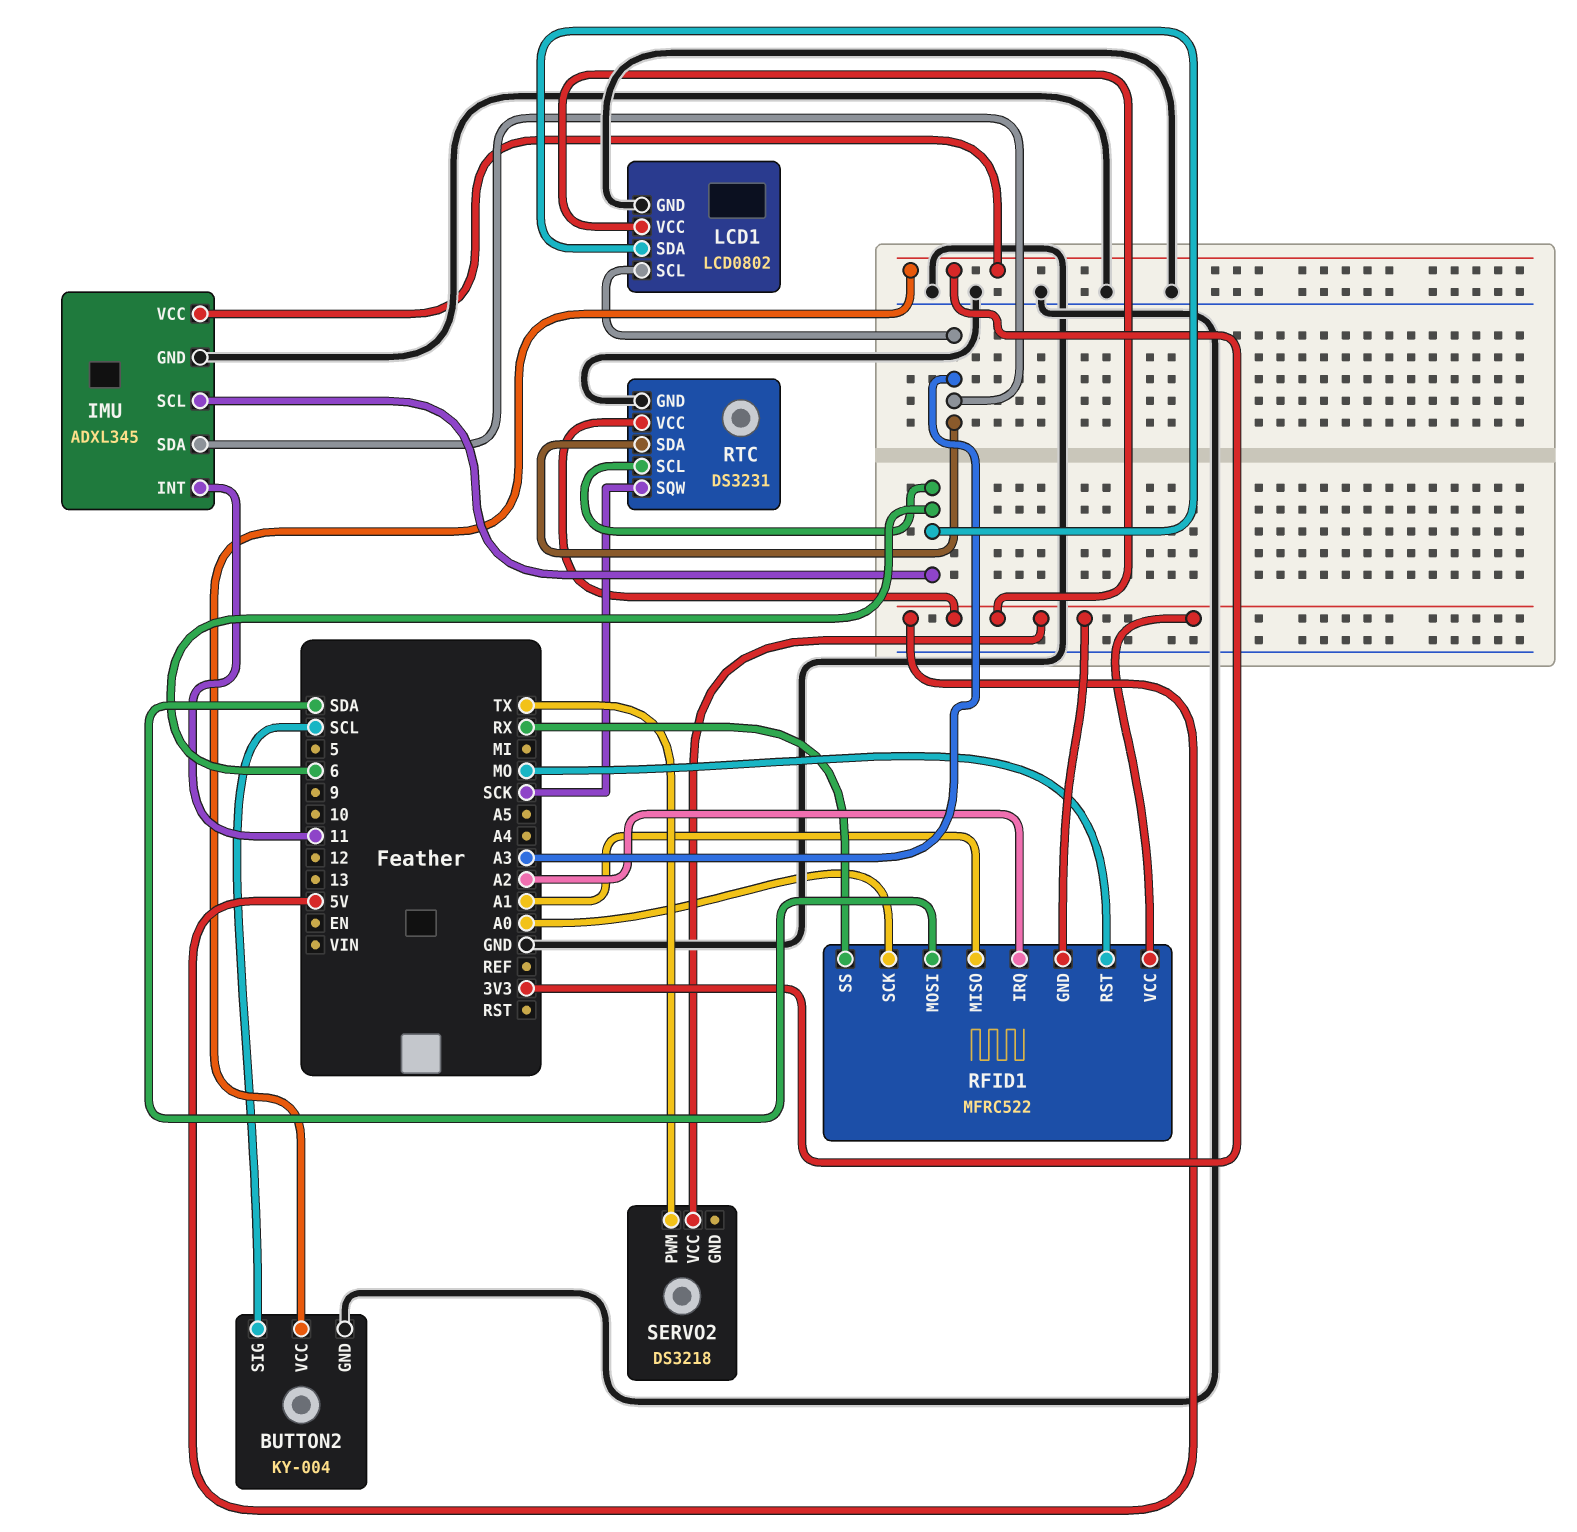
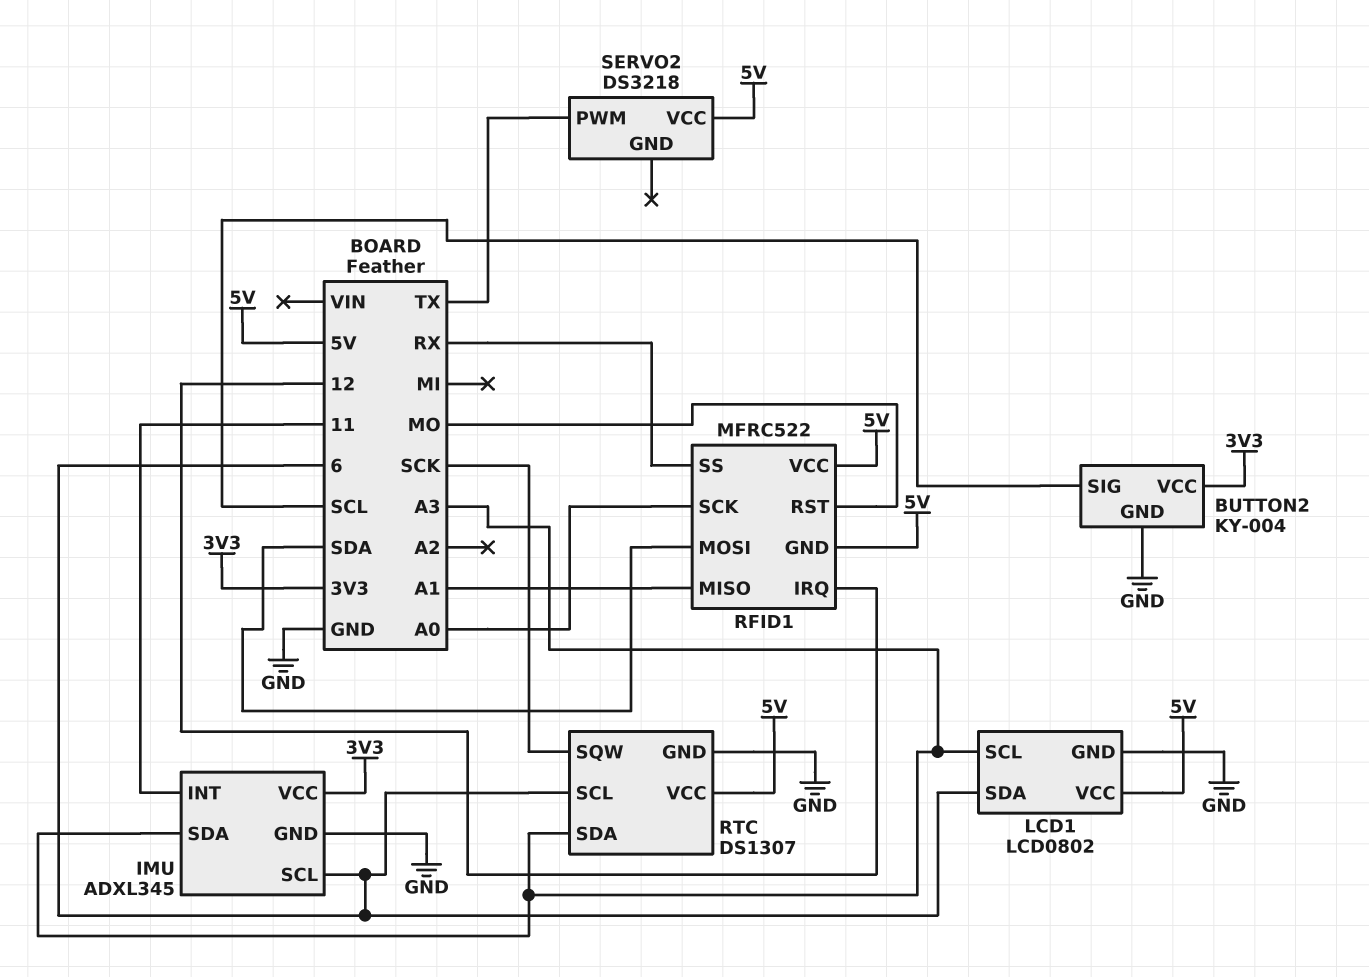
RFID1 pin IRQ: A2 -> 12
RTC: DS3231 -> DS1307

